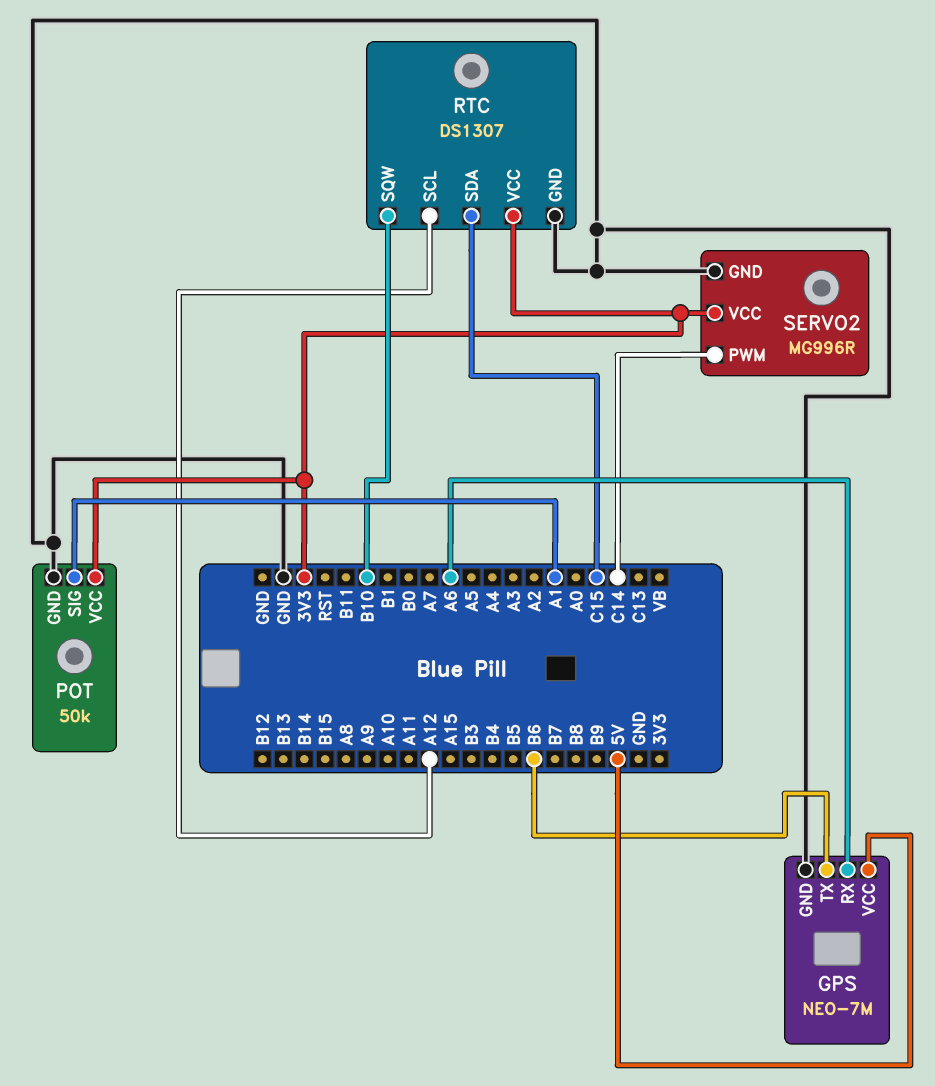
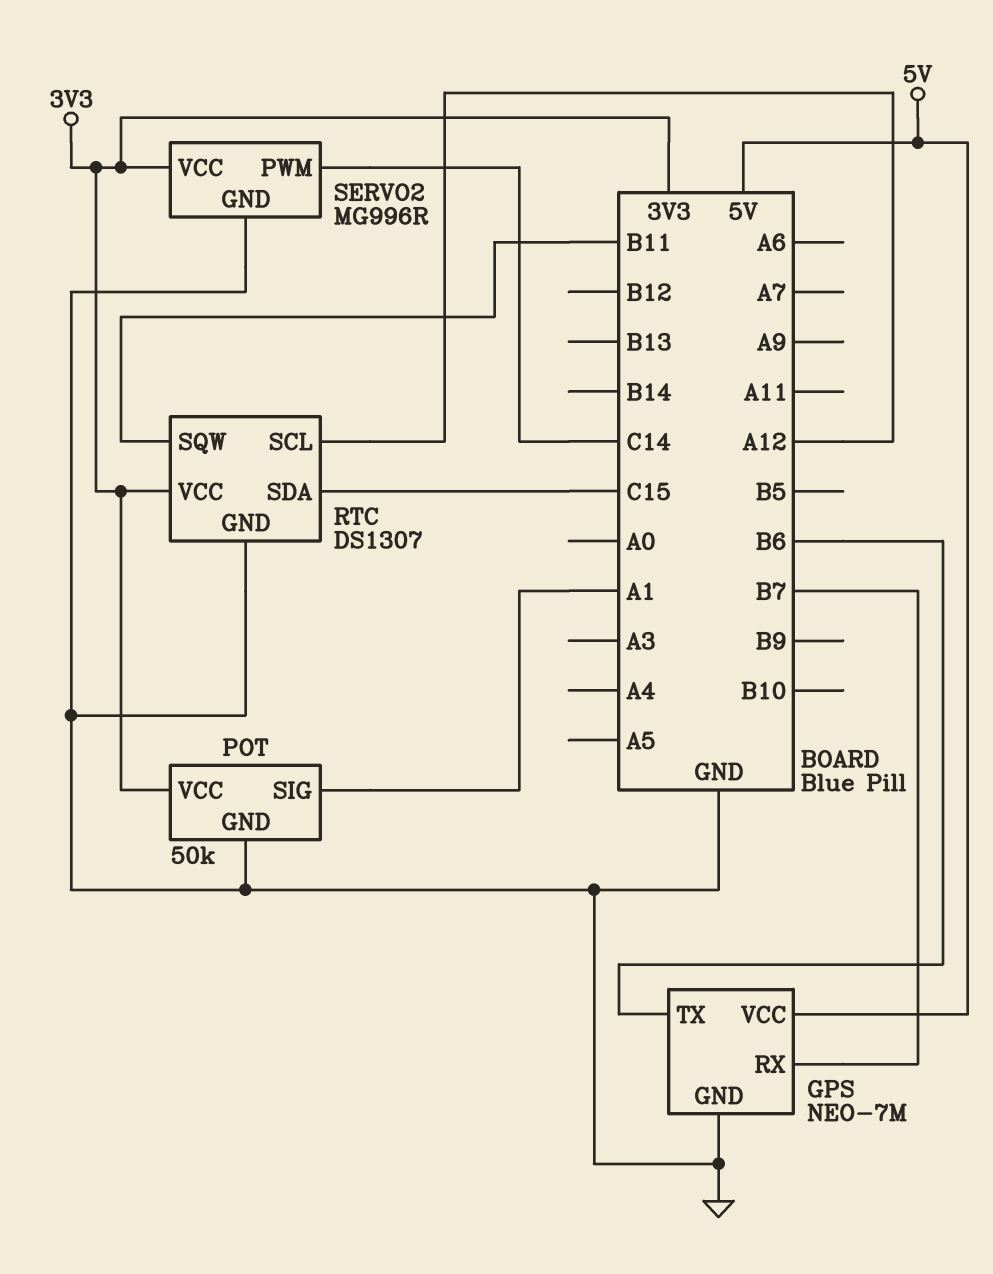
GPS pin RX: A6 -> B7
RTC pin SQW: B10 -> B11

